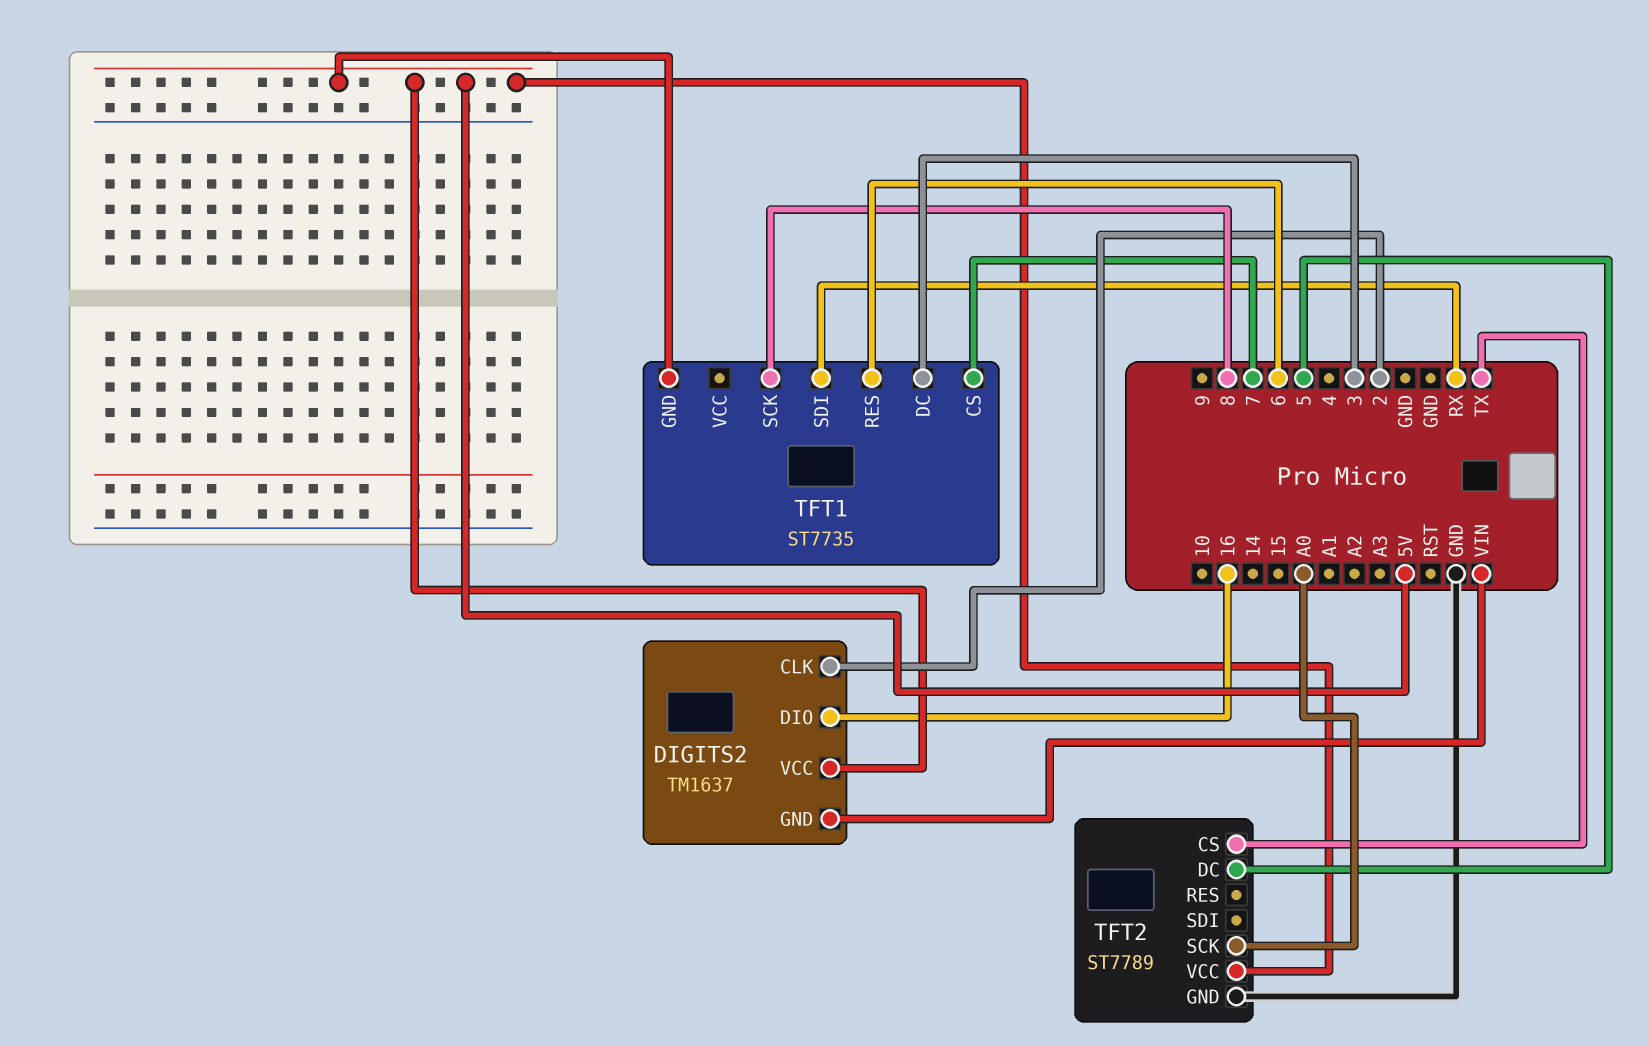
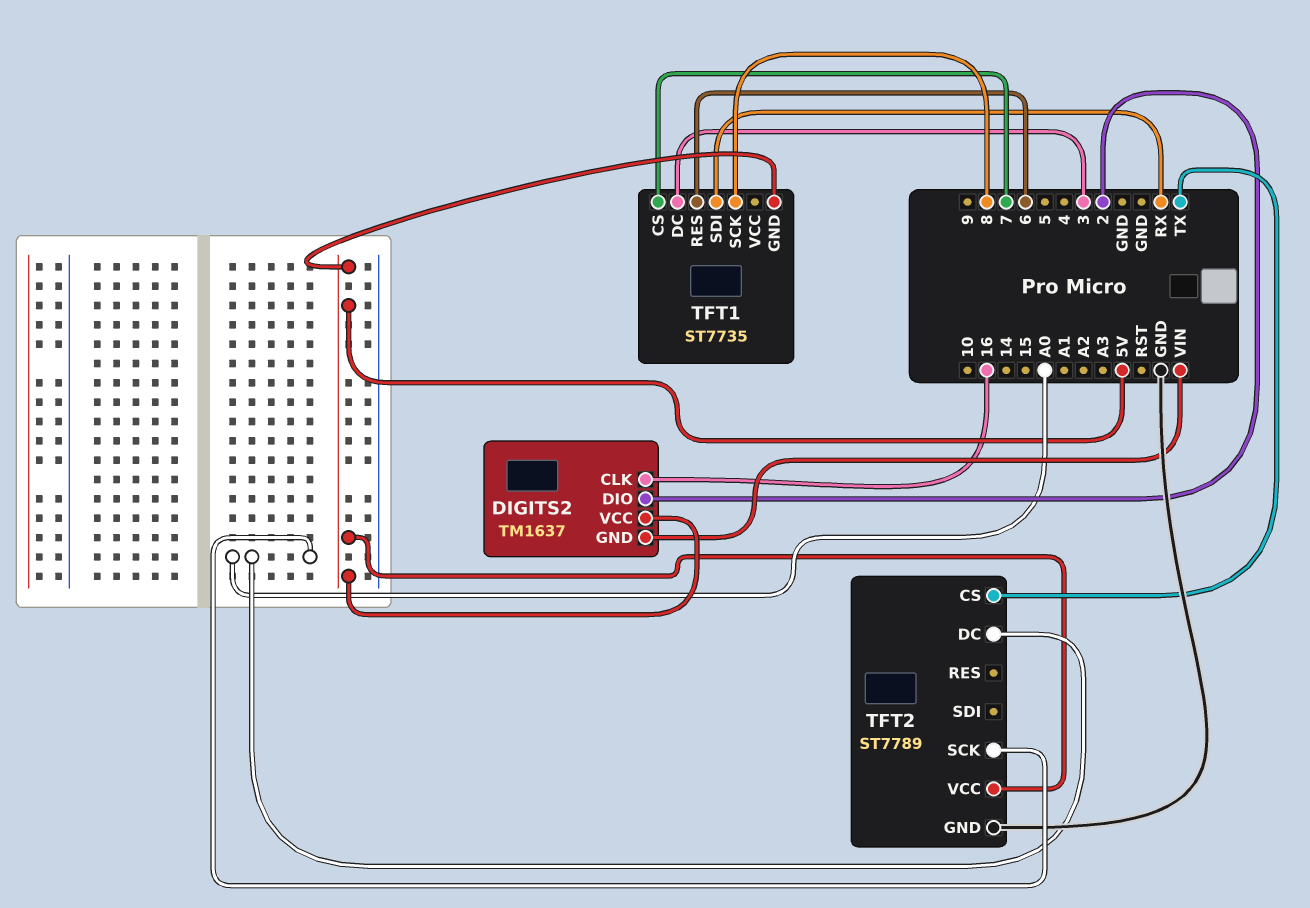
DIGITS2 pin CLK: 2 -> 16
DIGITS2 pin DIO: 16 -> 2
TFT2 pin DC: 5 -> A0

